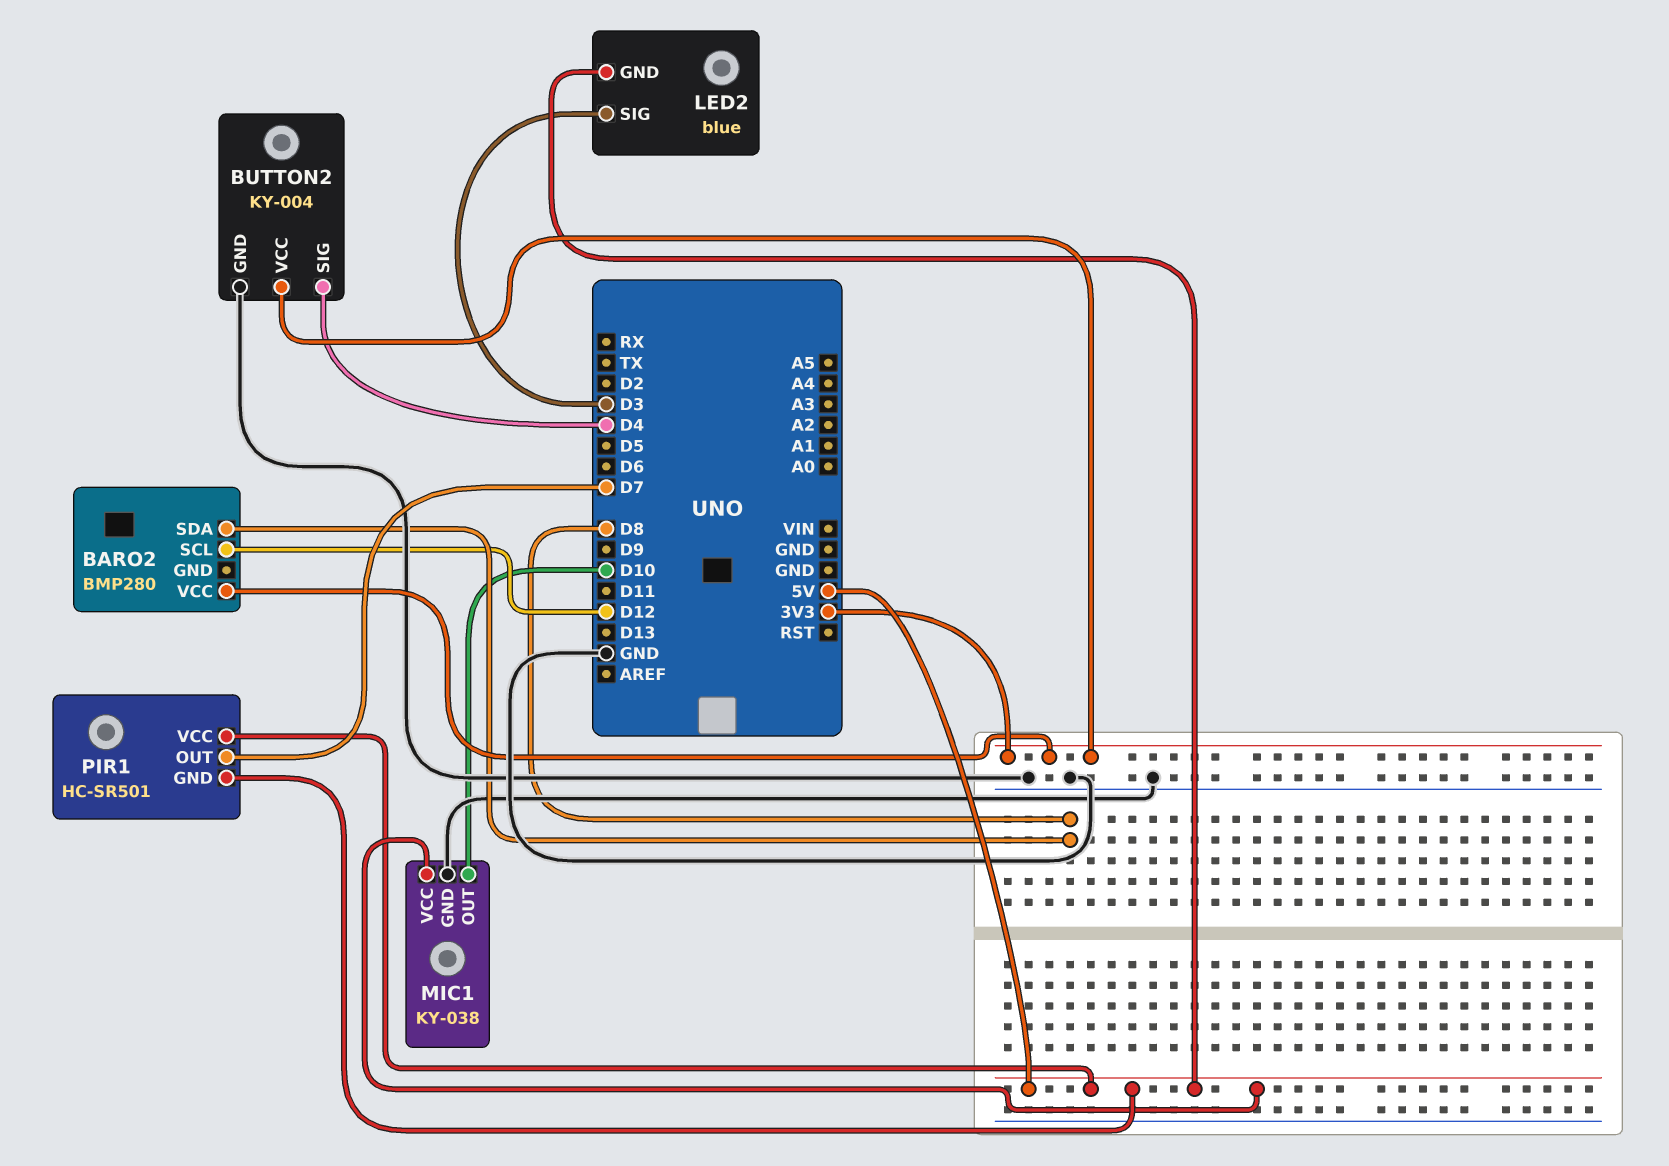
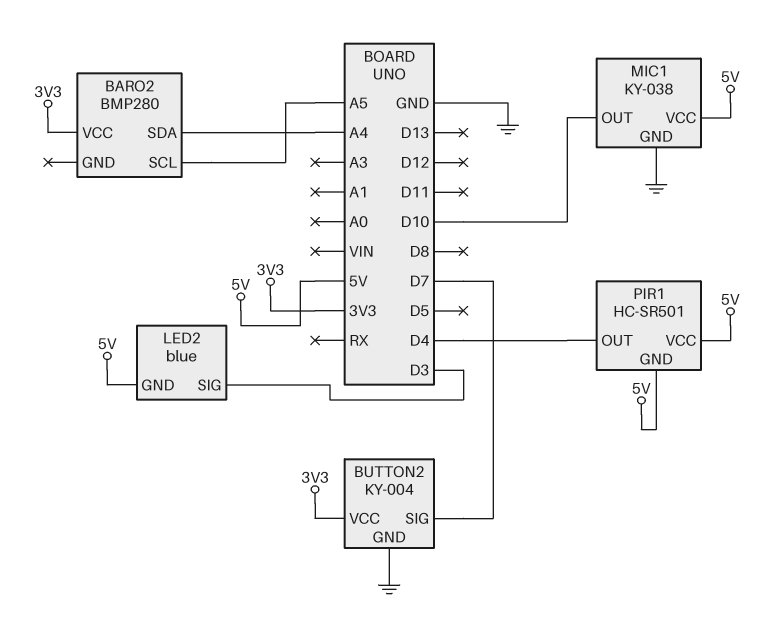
BARO2 pin SCL: D12 -> A5
BARO2 pin SDA: D8 -> A4
BUTTON2 pin SIG: D4 -> D7
PIR1 pin OUT: D7 -> D4

